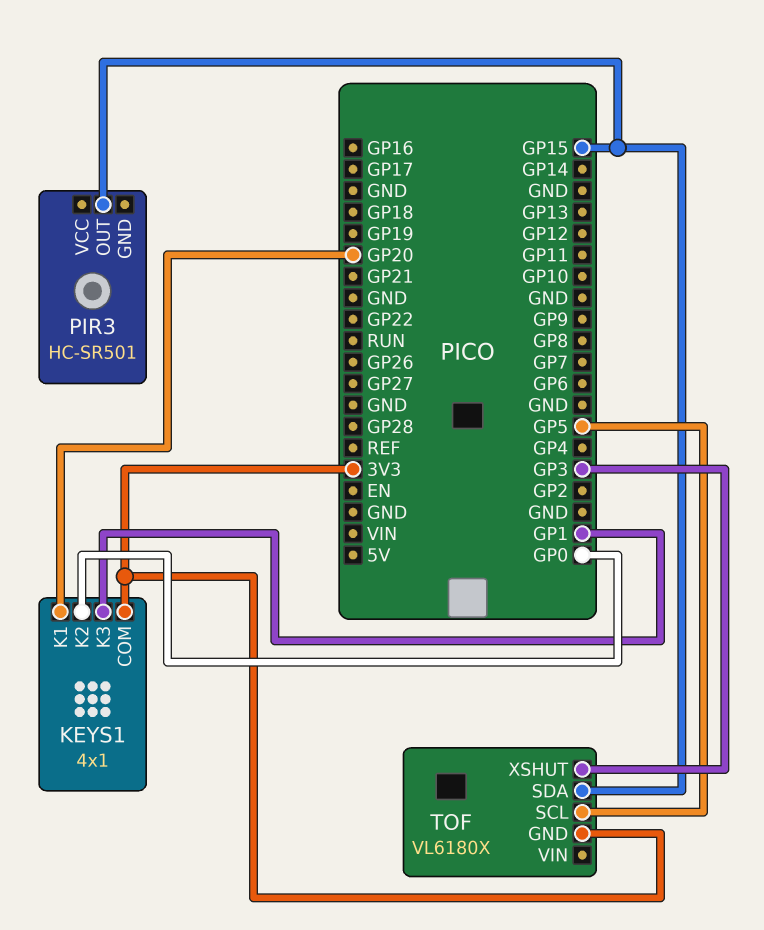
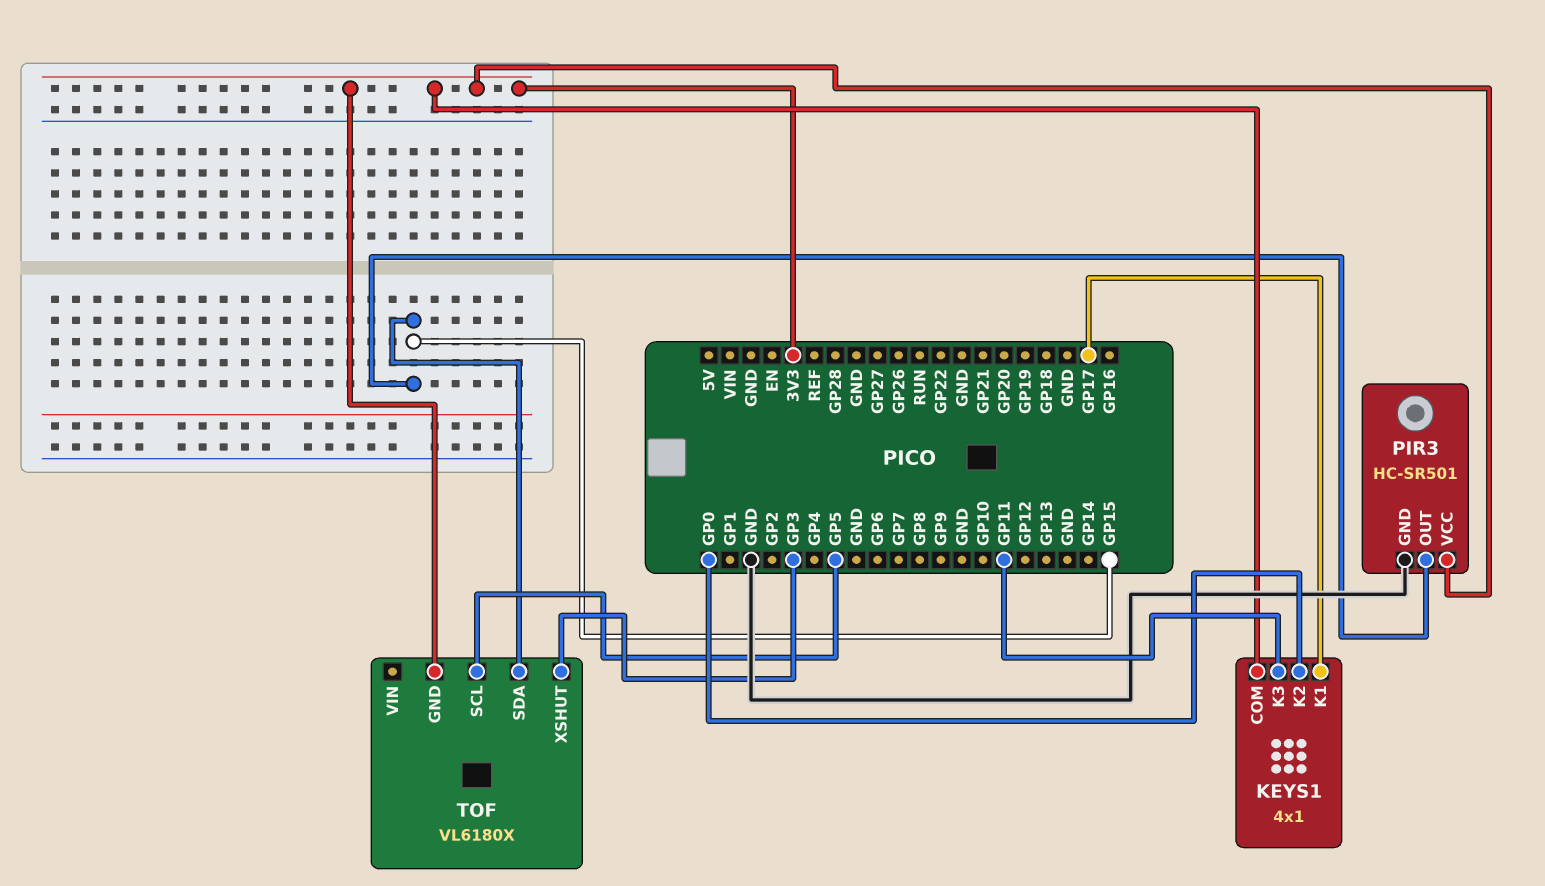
KEYS1 pin K1: GP20 -> GP17
KEYS1 pin K3: GP1 -> GP11
PIR3 pin GND: none -> GND
PIR3 pin VCC: none -> 3V3

